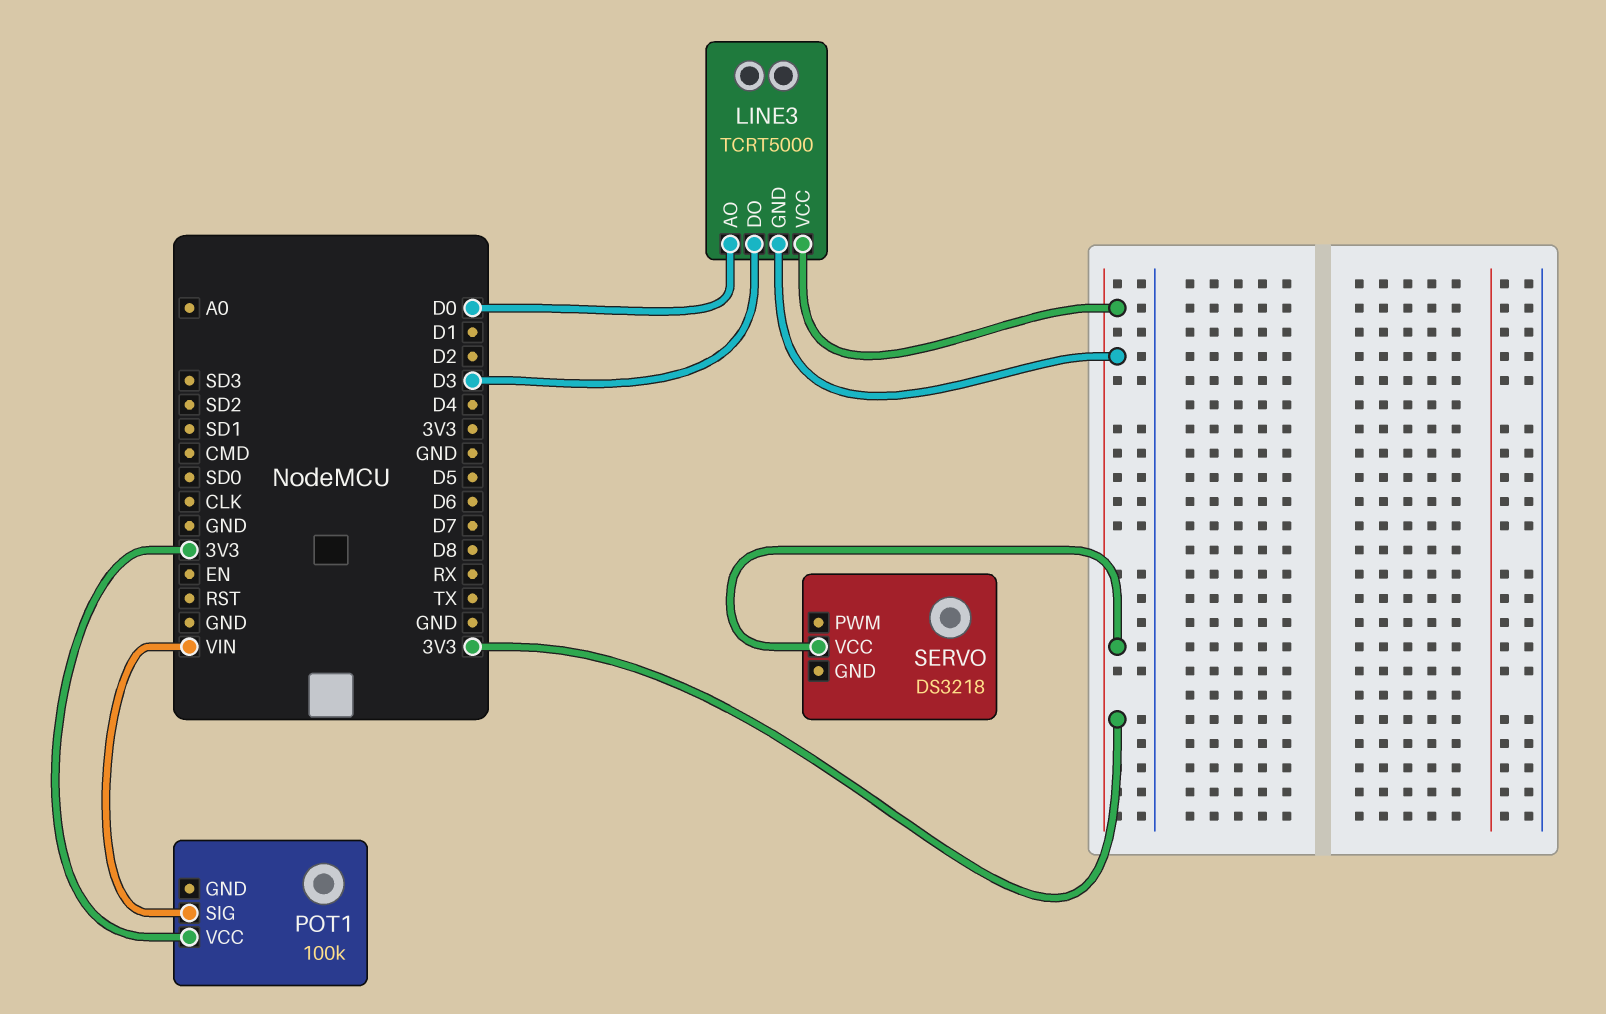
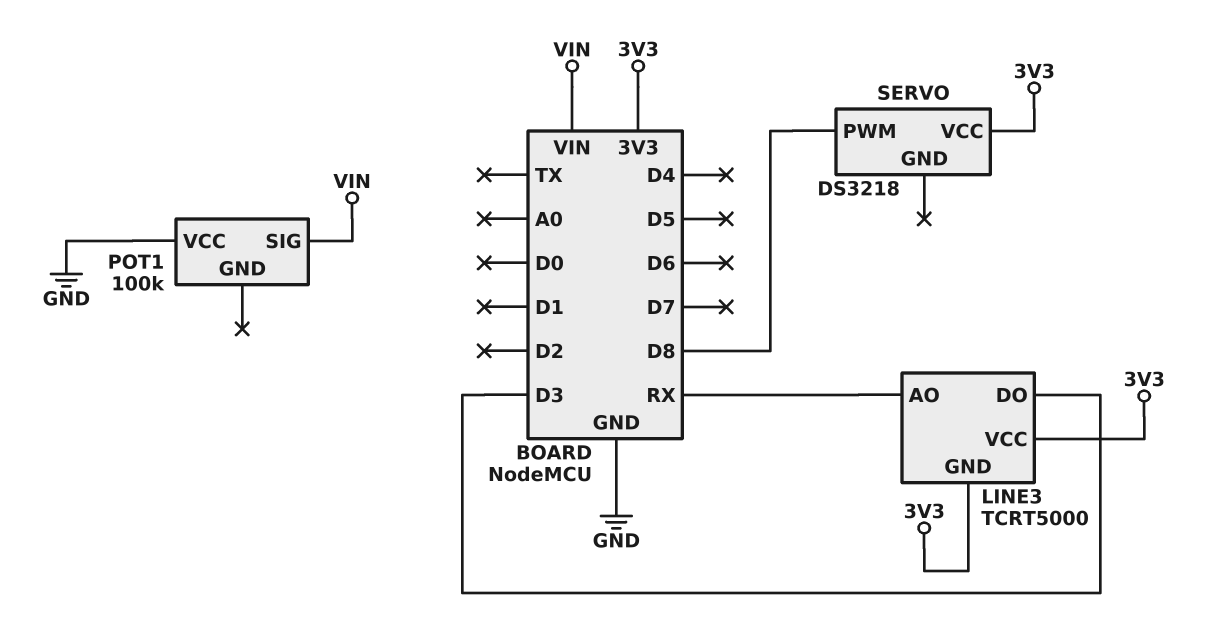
LINE3 pin AO: D0 -> RX
POT1 pin VCC: 3V3 -> GND
SERVO pin PWM: none -> D8

